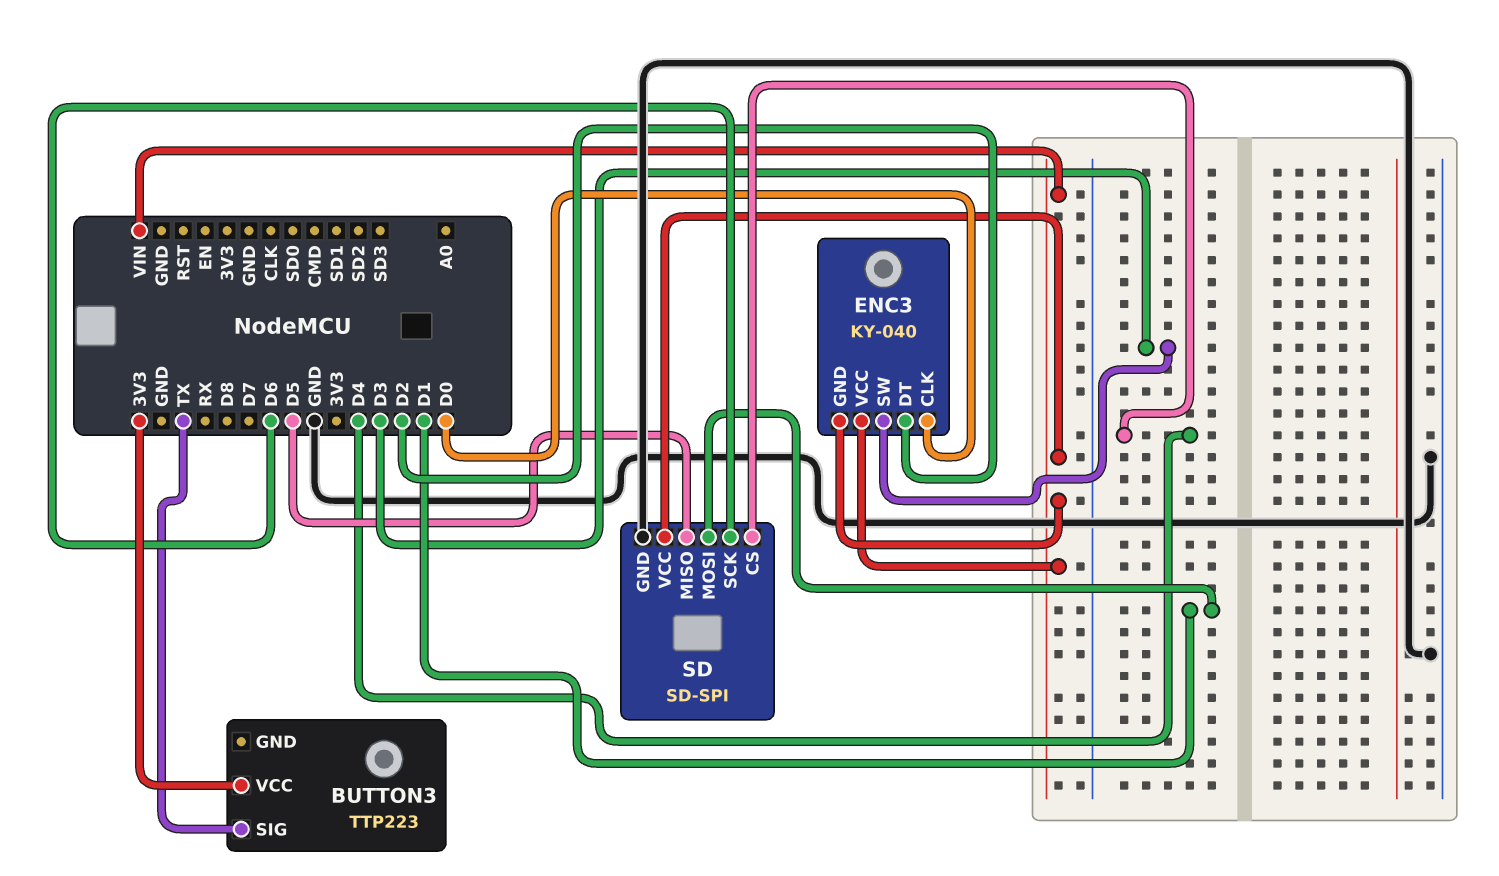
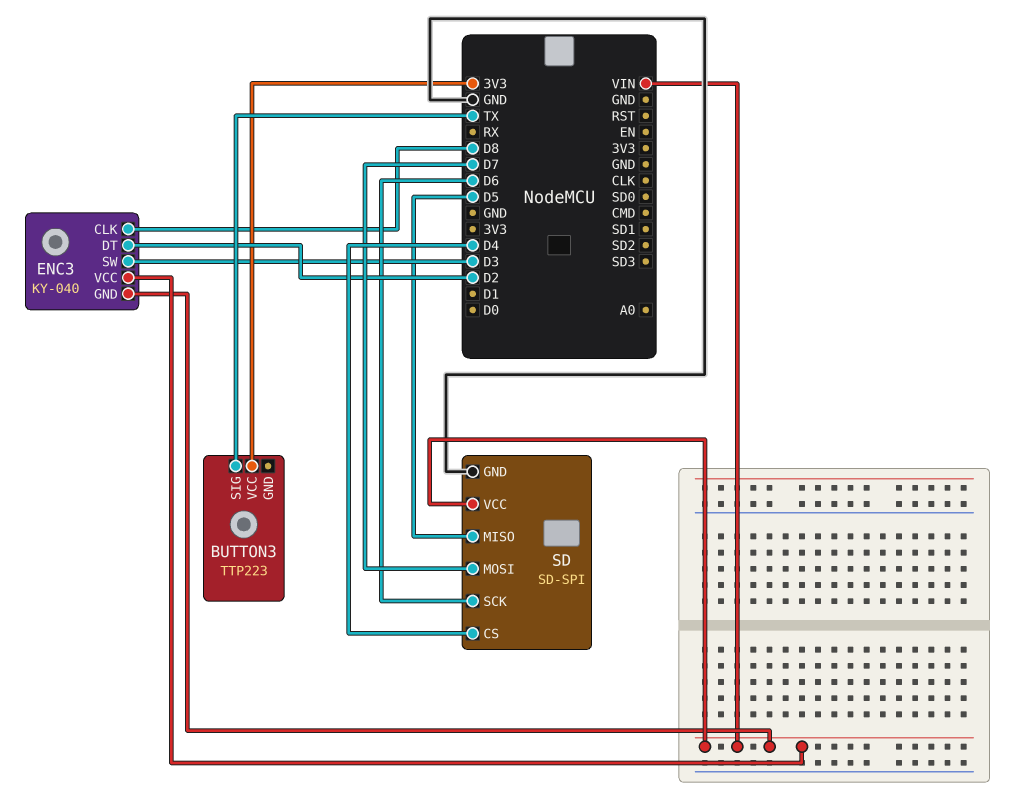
ENC3 pin CLK: D0 -> D8
SD pin MOSI: D1 -> D7

